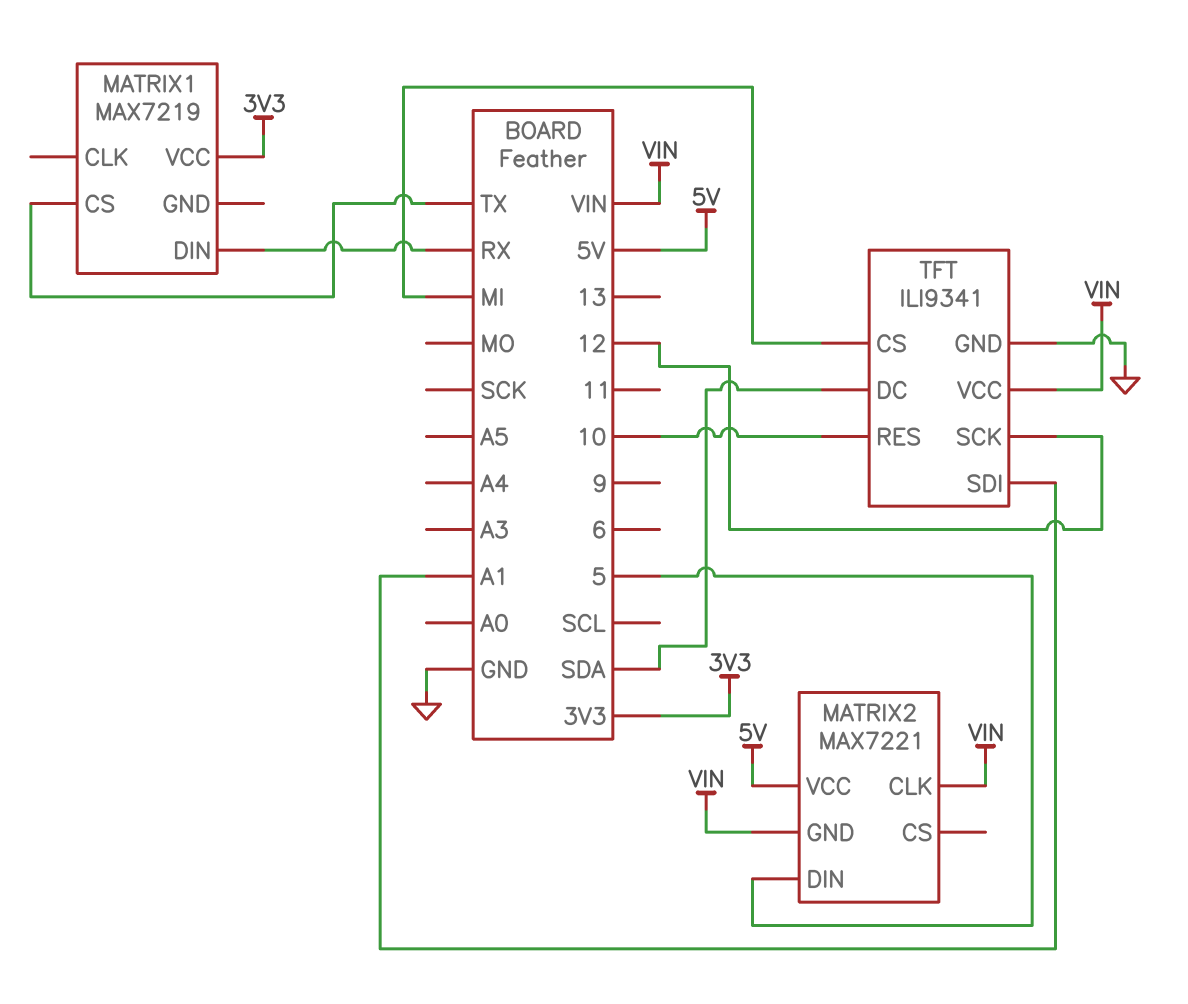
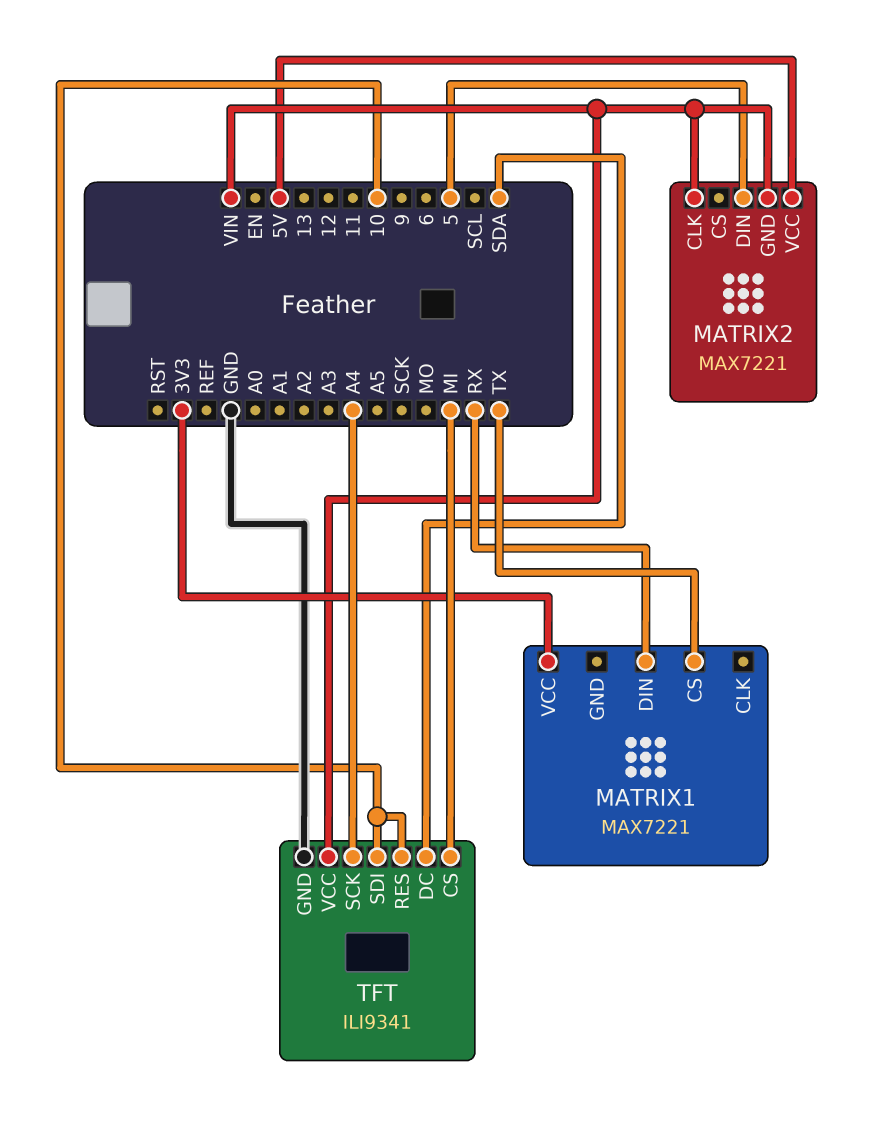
MATRIX1: MAX7219 -> MAX7221
TFT pin SCK: 12 -> A4
TFT pin SDI: A1 -> 10

